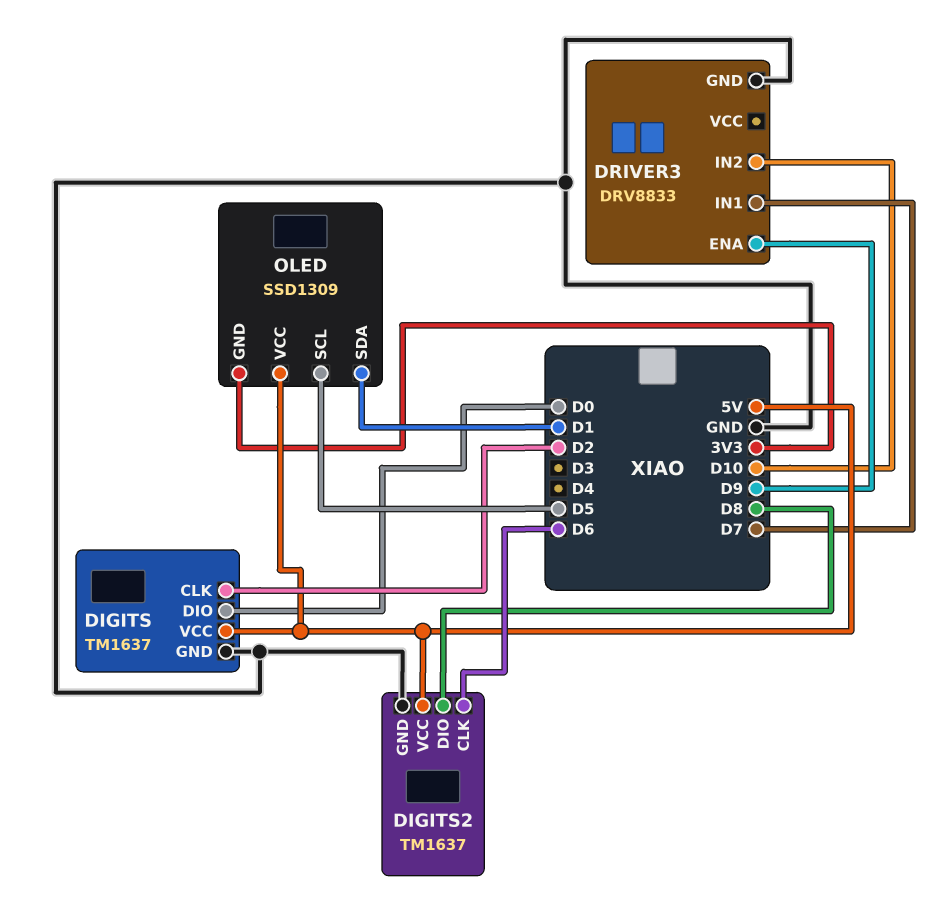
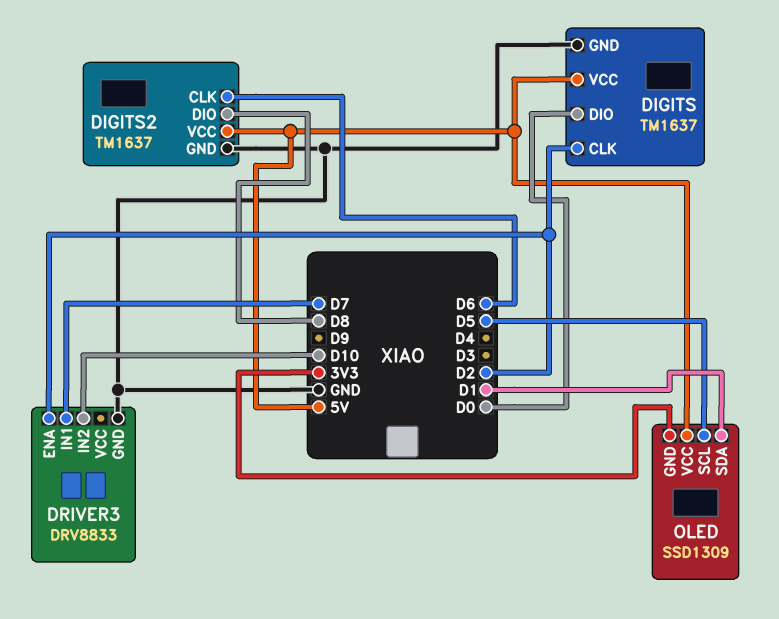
DRIVER3 pin ENA: D9 -> D2

